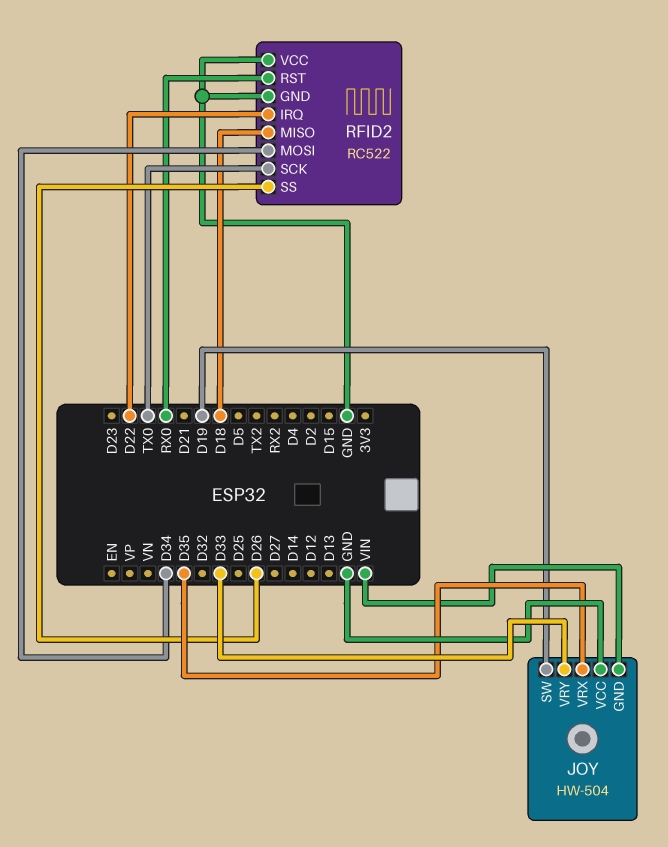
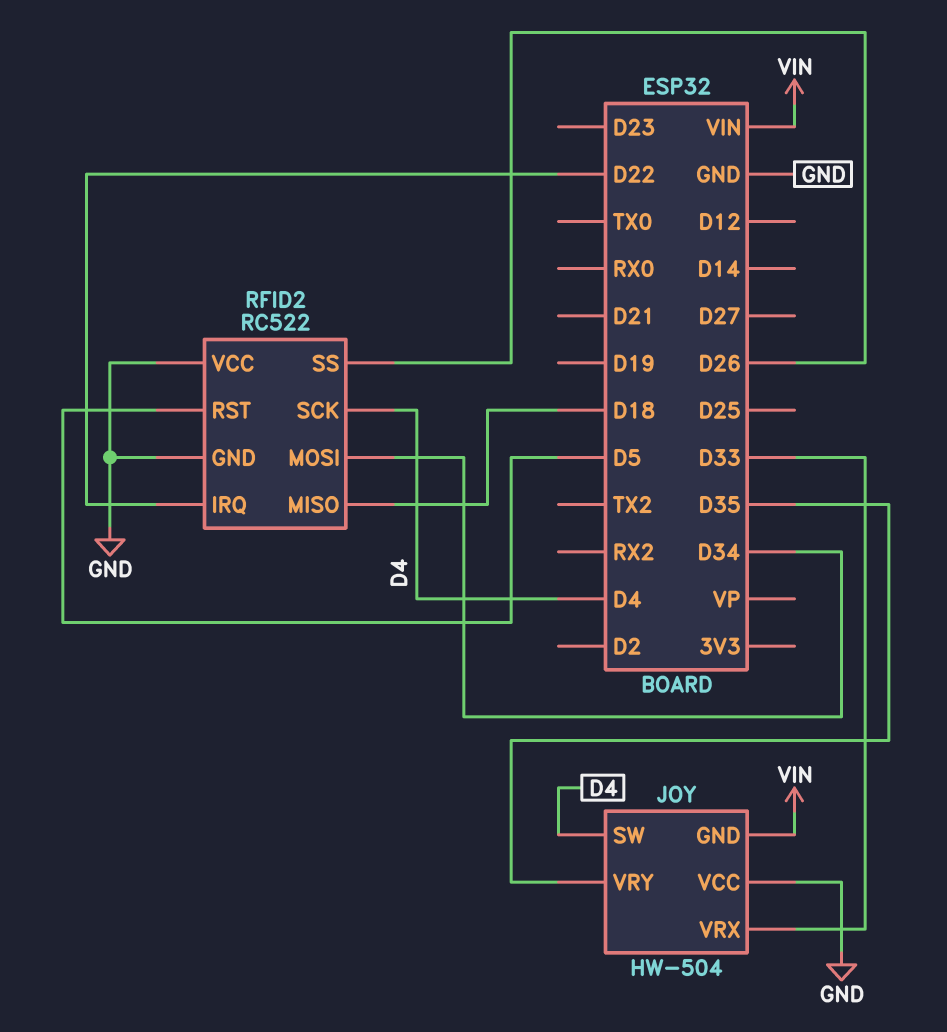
JOY pin SW: D19 -> D4
JOY pin VRX: D35 -> D33
JOY pin VRY: D33 -> D35
RFID2 pin RST: RX0 -> D5
RFID2 pin SCK: TX0 -> D4

